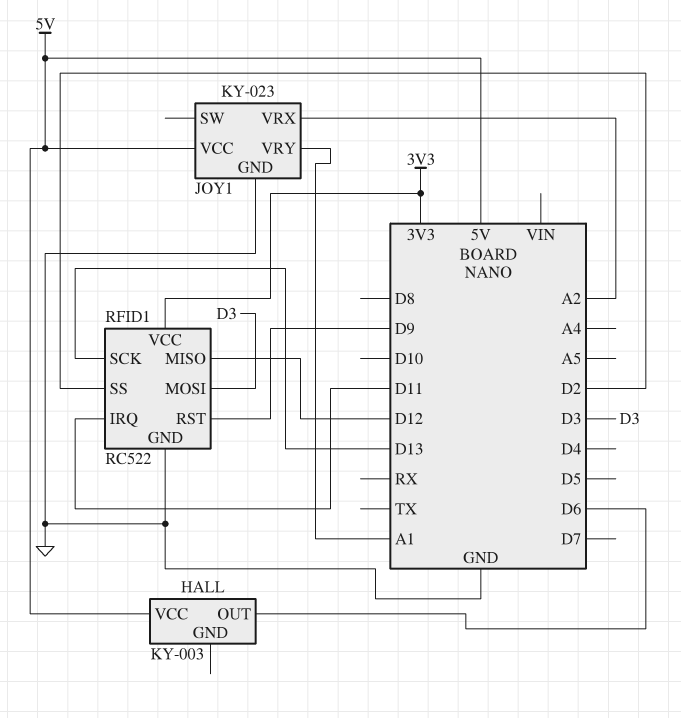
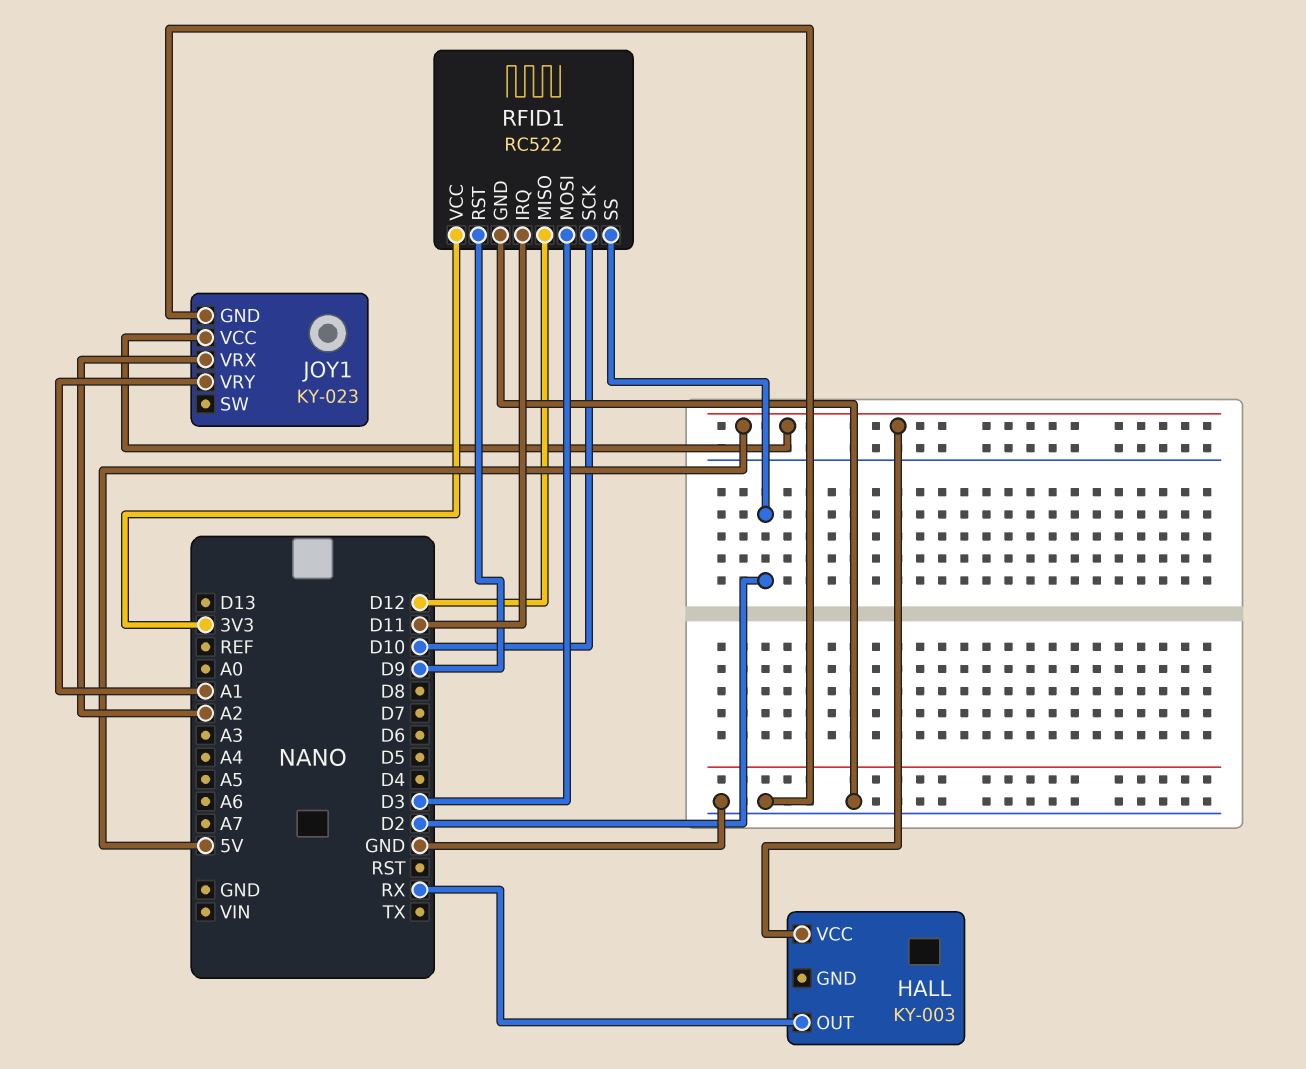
HALL pin OUT: D6 -> RX
RFID1 pin SCK: D13 -> D10

